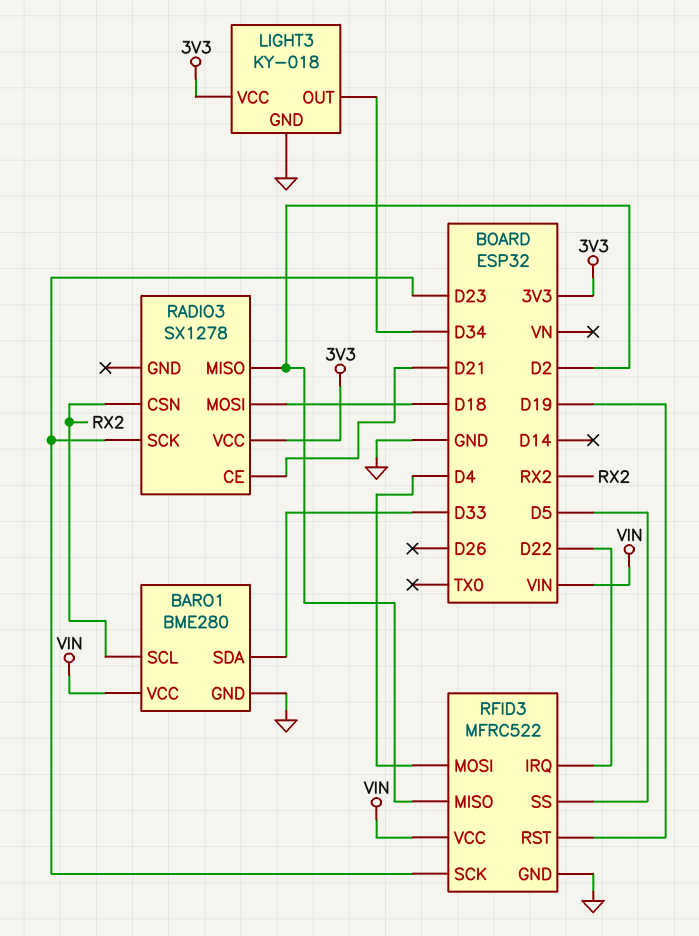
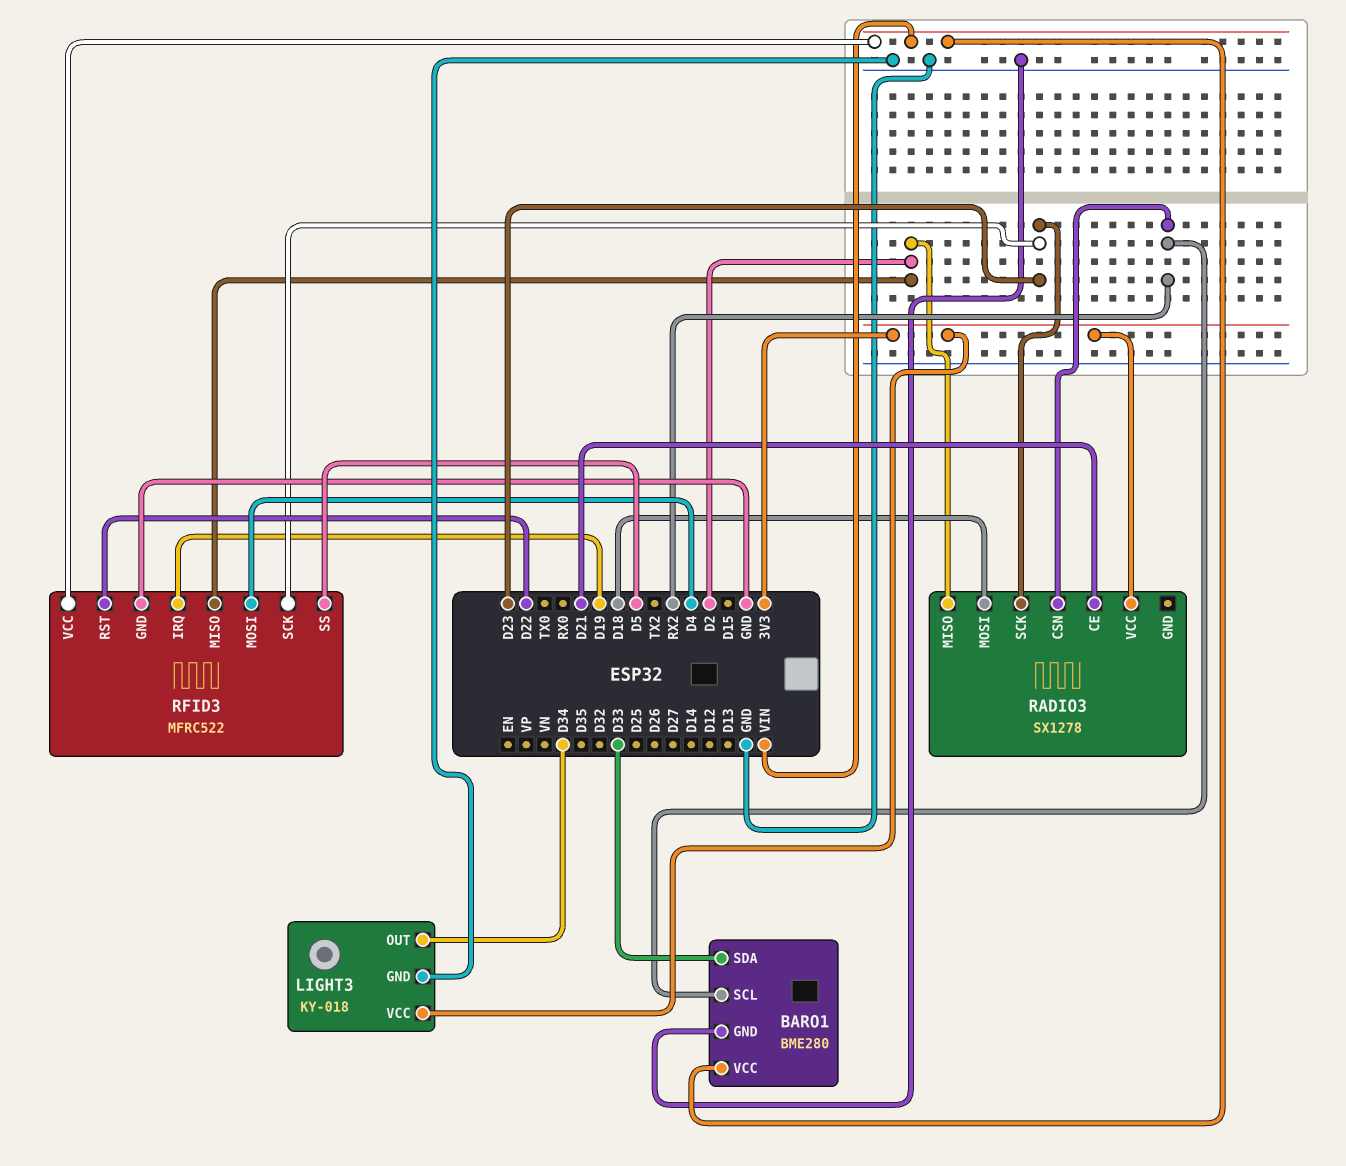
RFID3 pin IRQ: D22 -> D19
RFID3 pin RST: D19 -> D22

